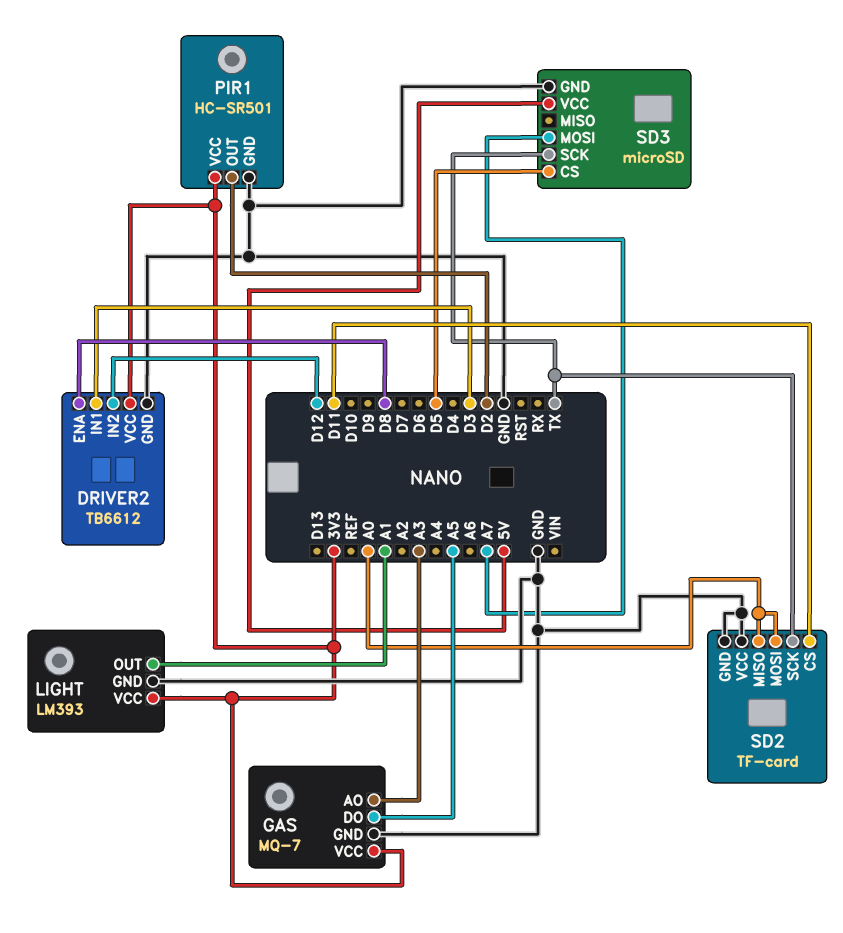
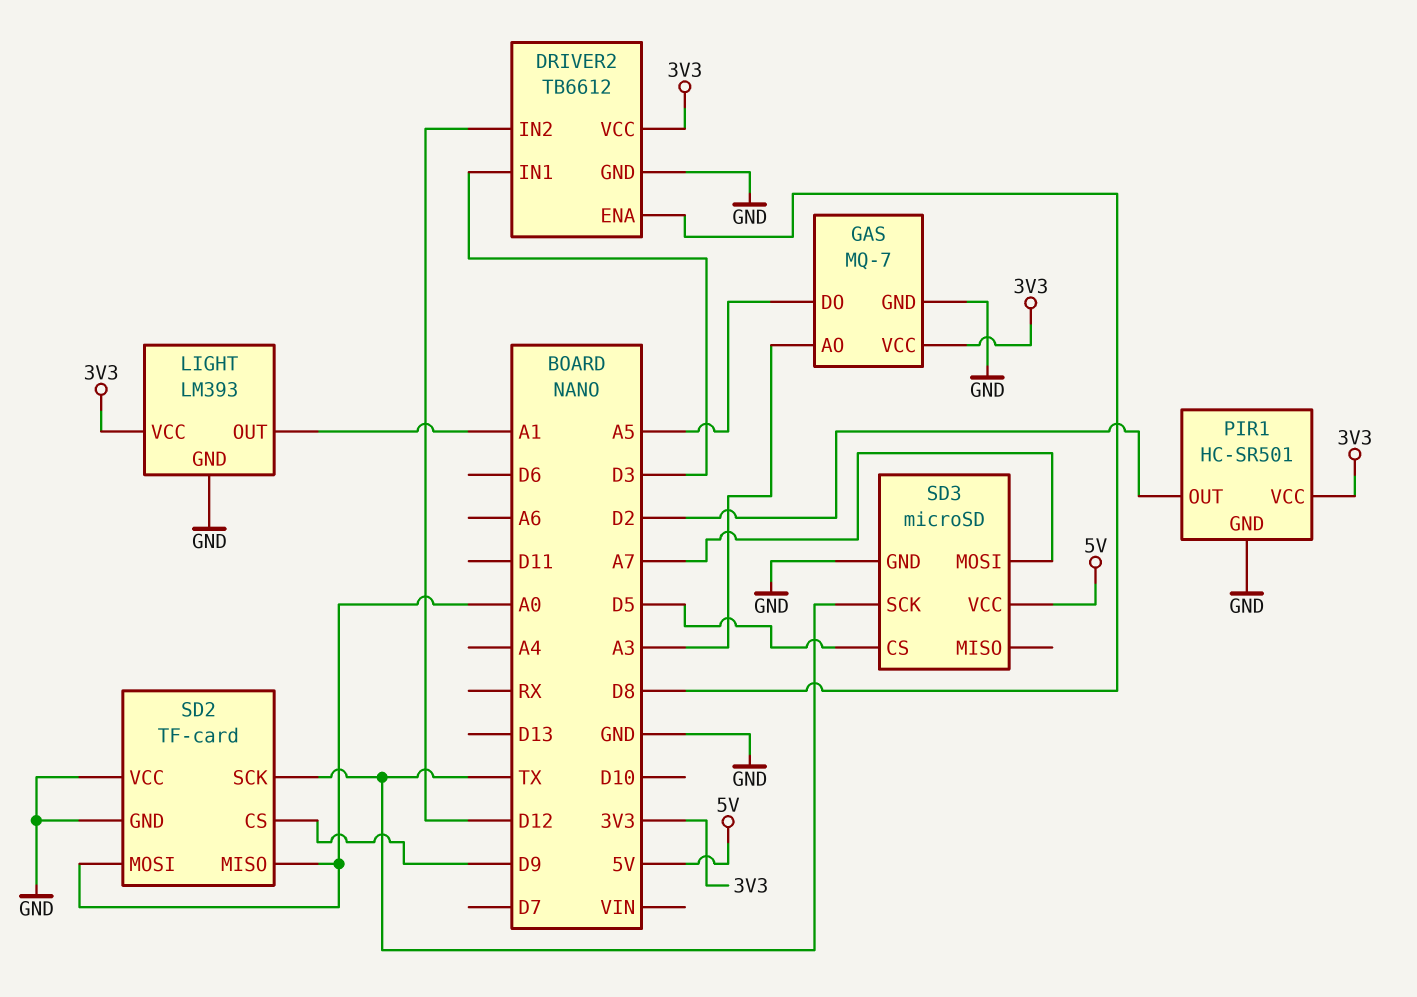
SD2 pin CS: D11 -> D9

